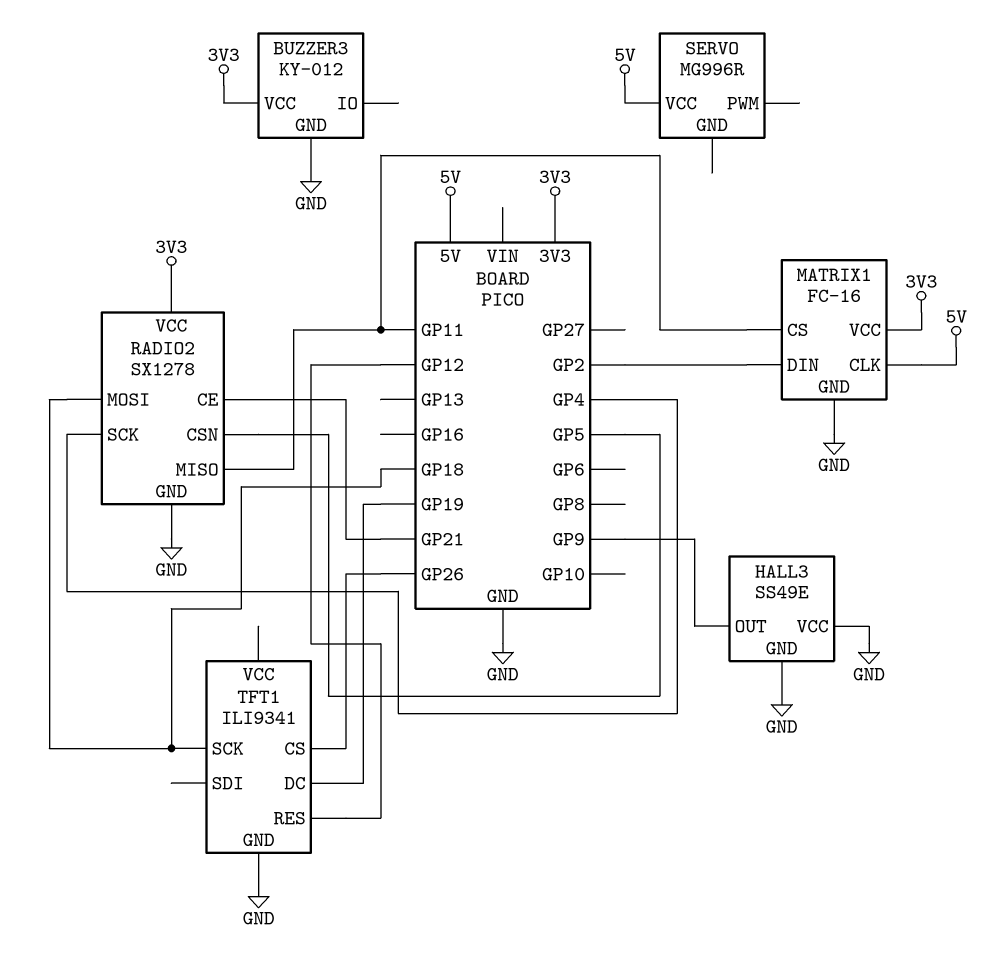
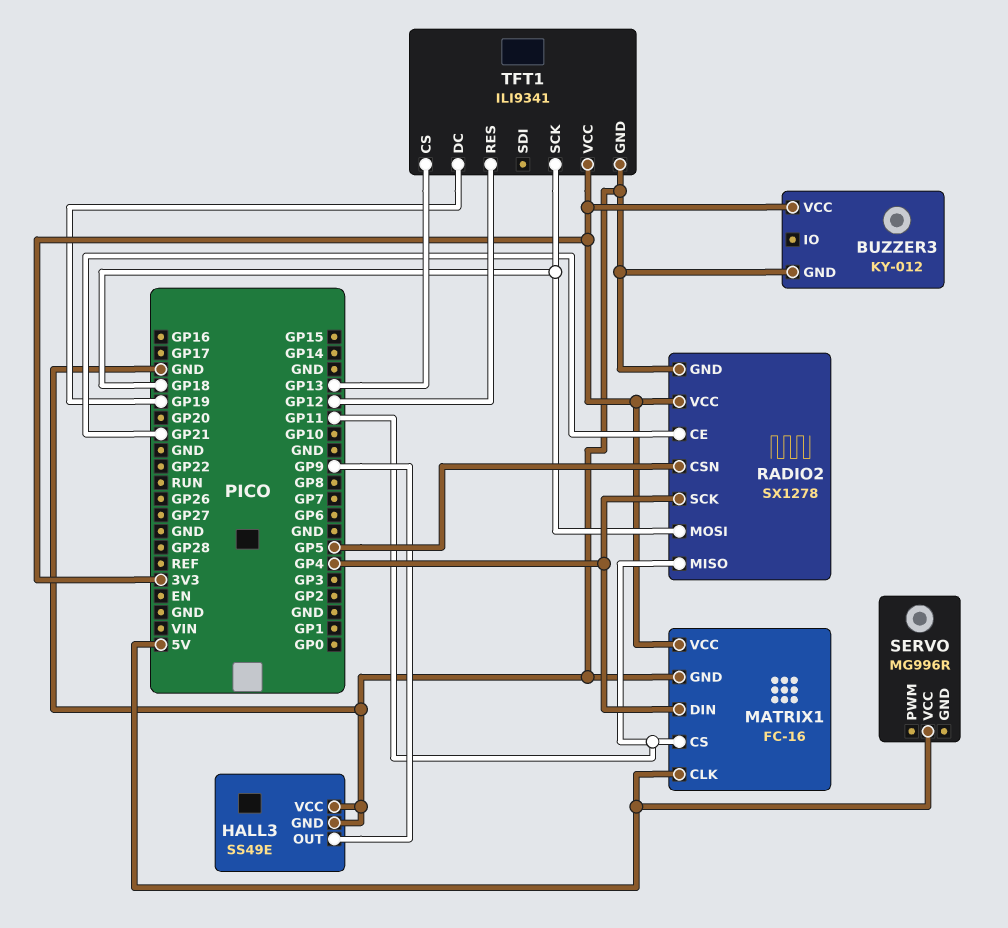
MATRIX1 pin DIN: GP2 -> GP4
TFT1 pin CS: GP26 -> GP13
TFT1 pin VCC: none -> 3V3

